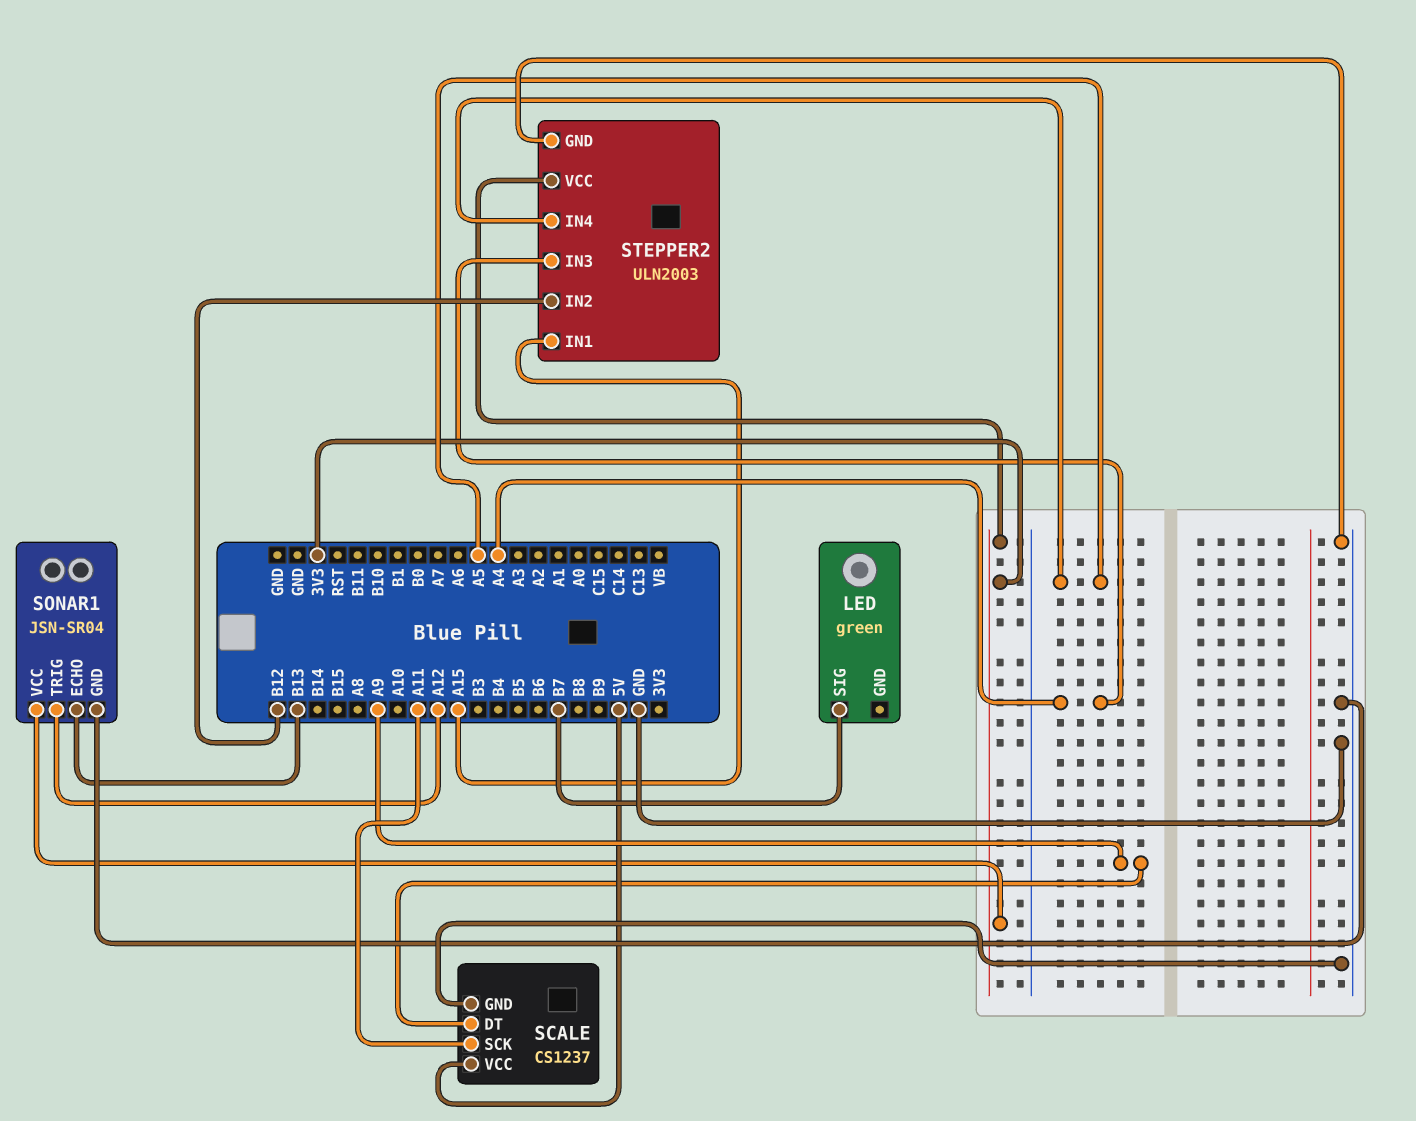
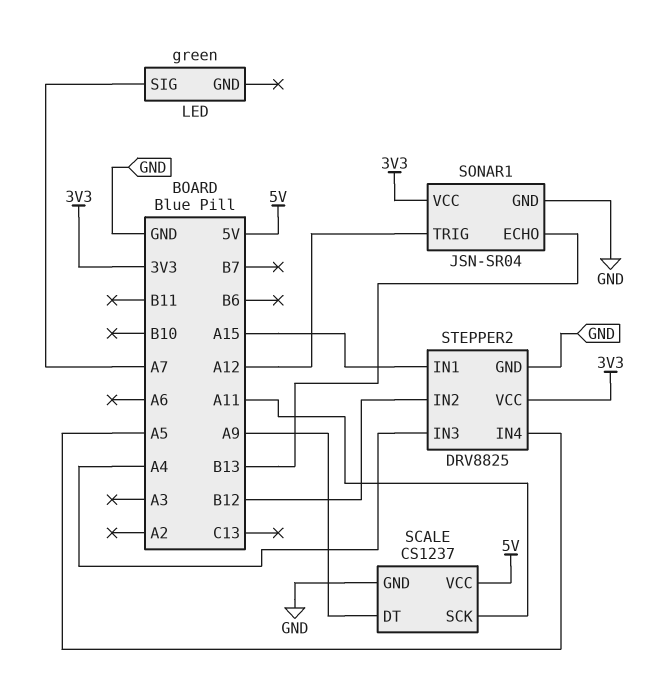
LED pin SIG: B7 -> A7
STEPPER2: ULN2003 -> DRV8825

